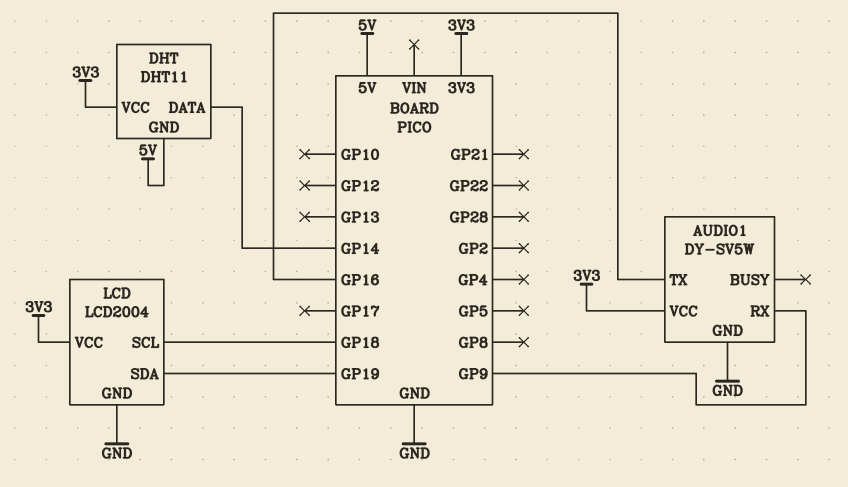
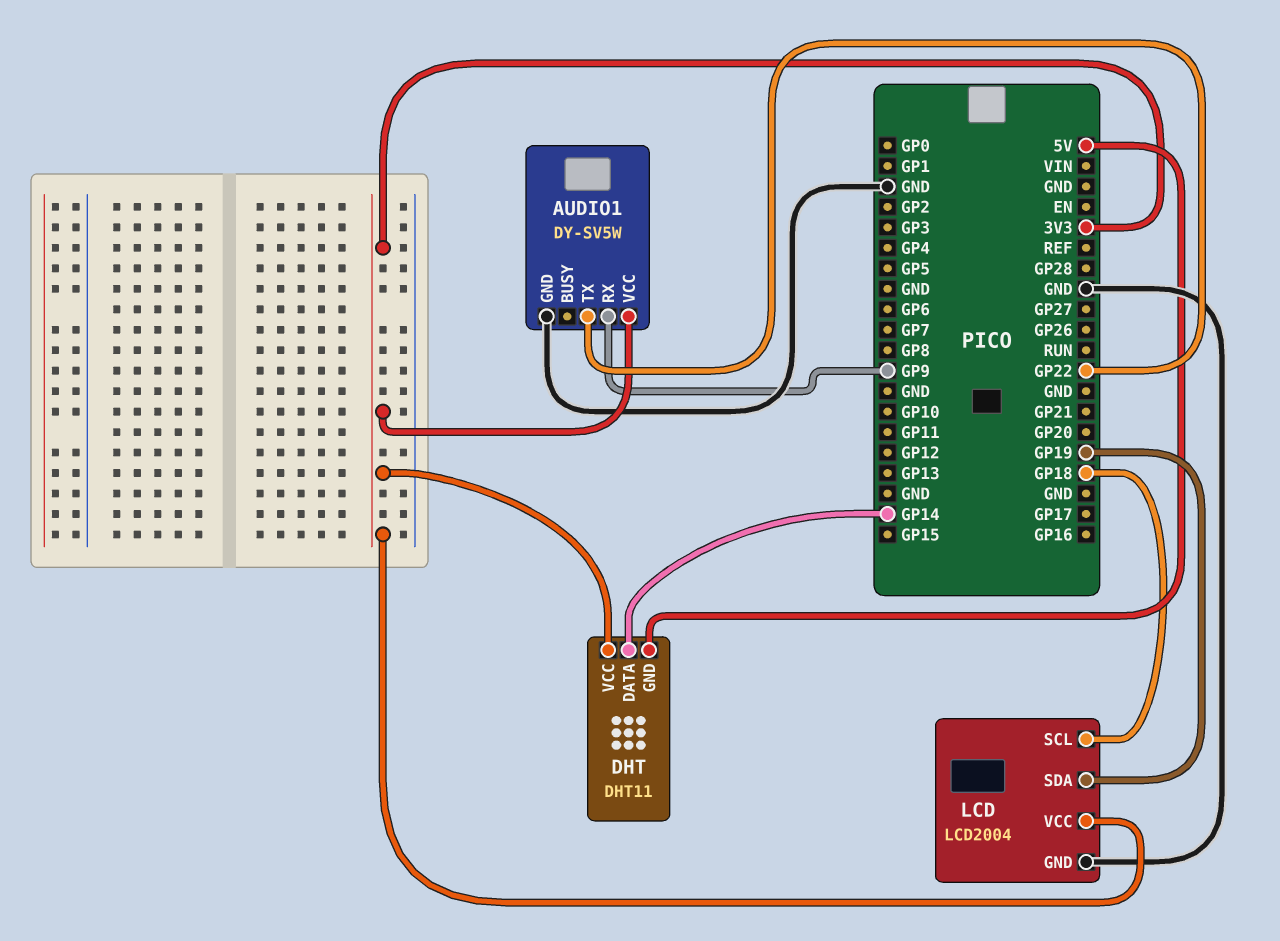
AUDIO1 pin TX: GP16 -> GP22

